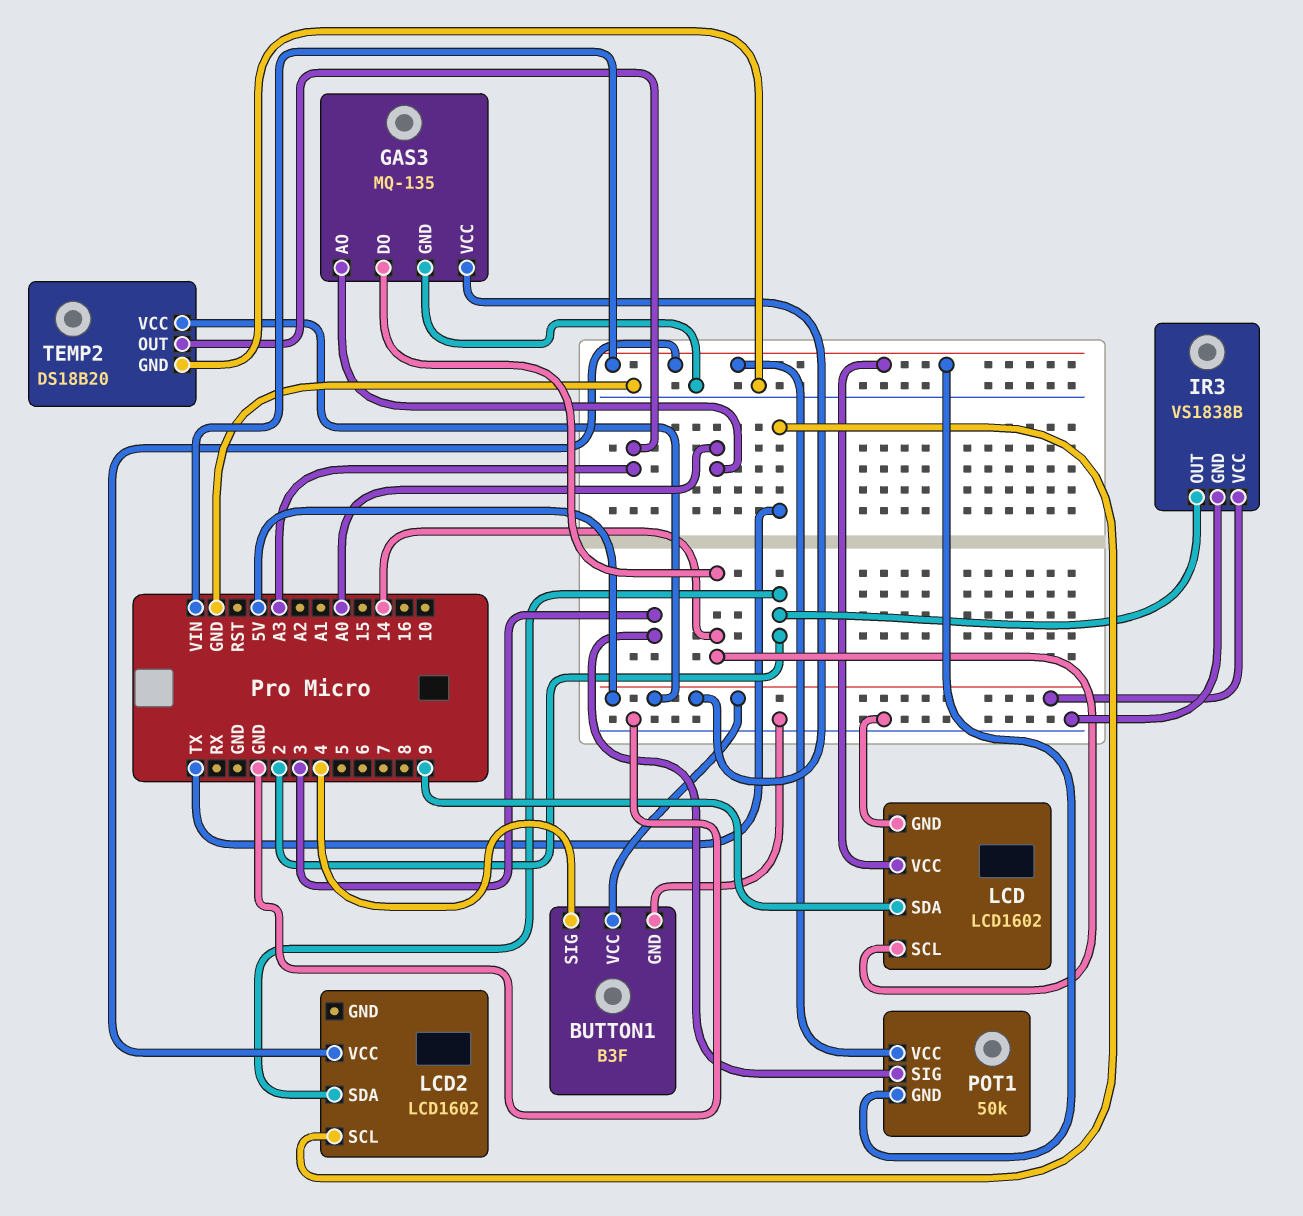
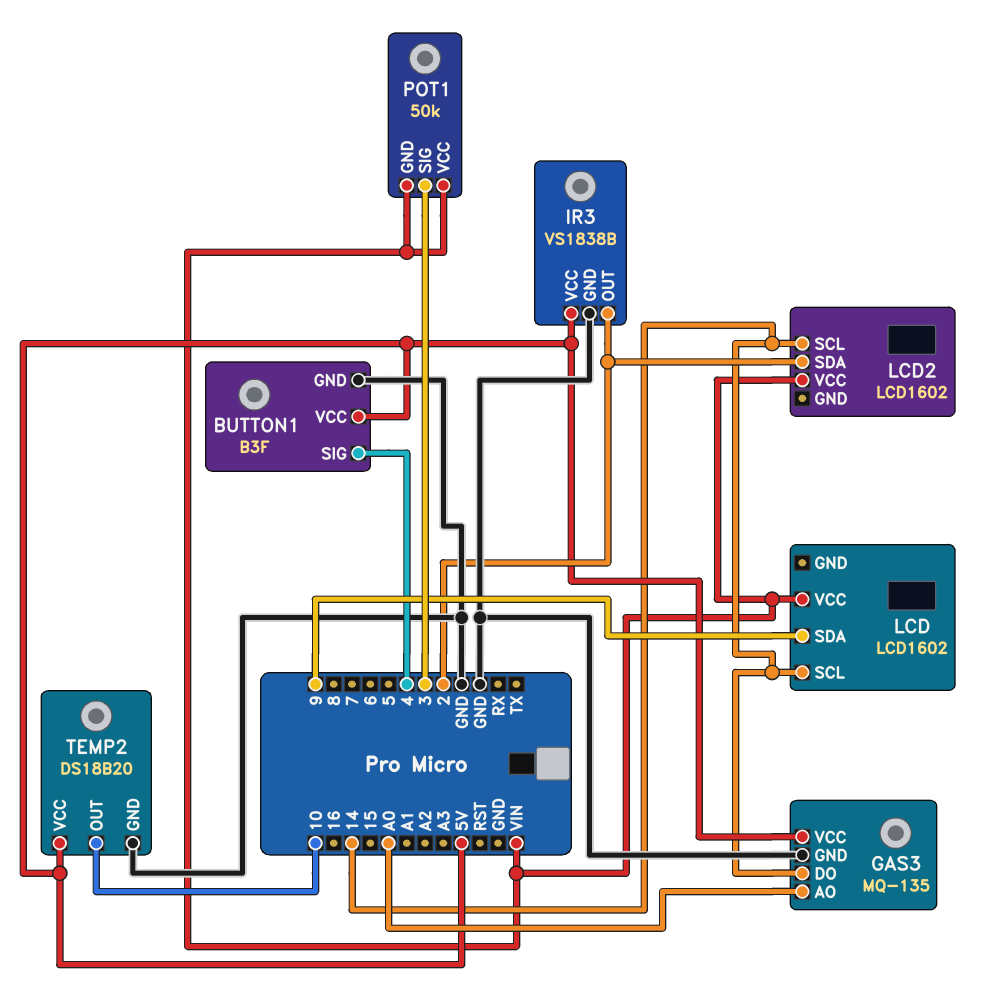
LCD pin GND: GND -> none
LCD2 pin SCL: TX -> 14
TEMP2 pin OUT: A3 -> 10

